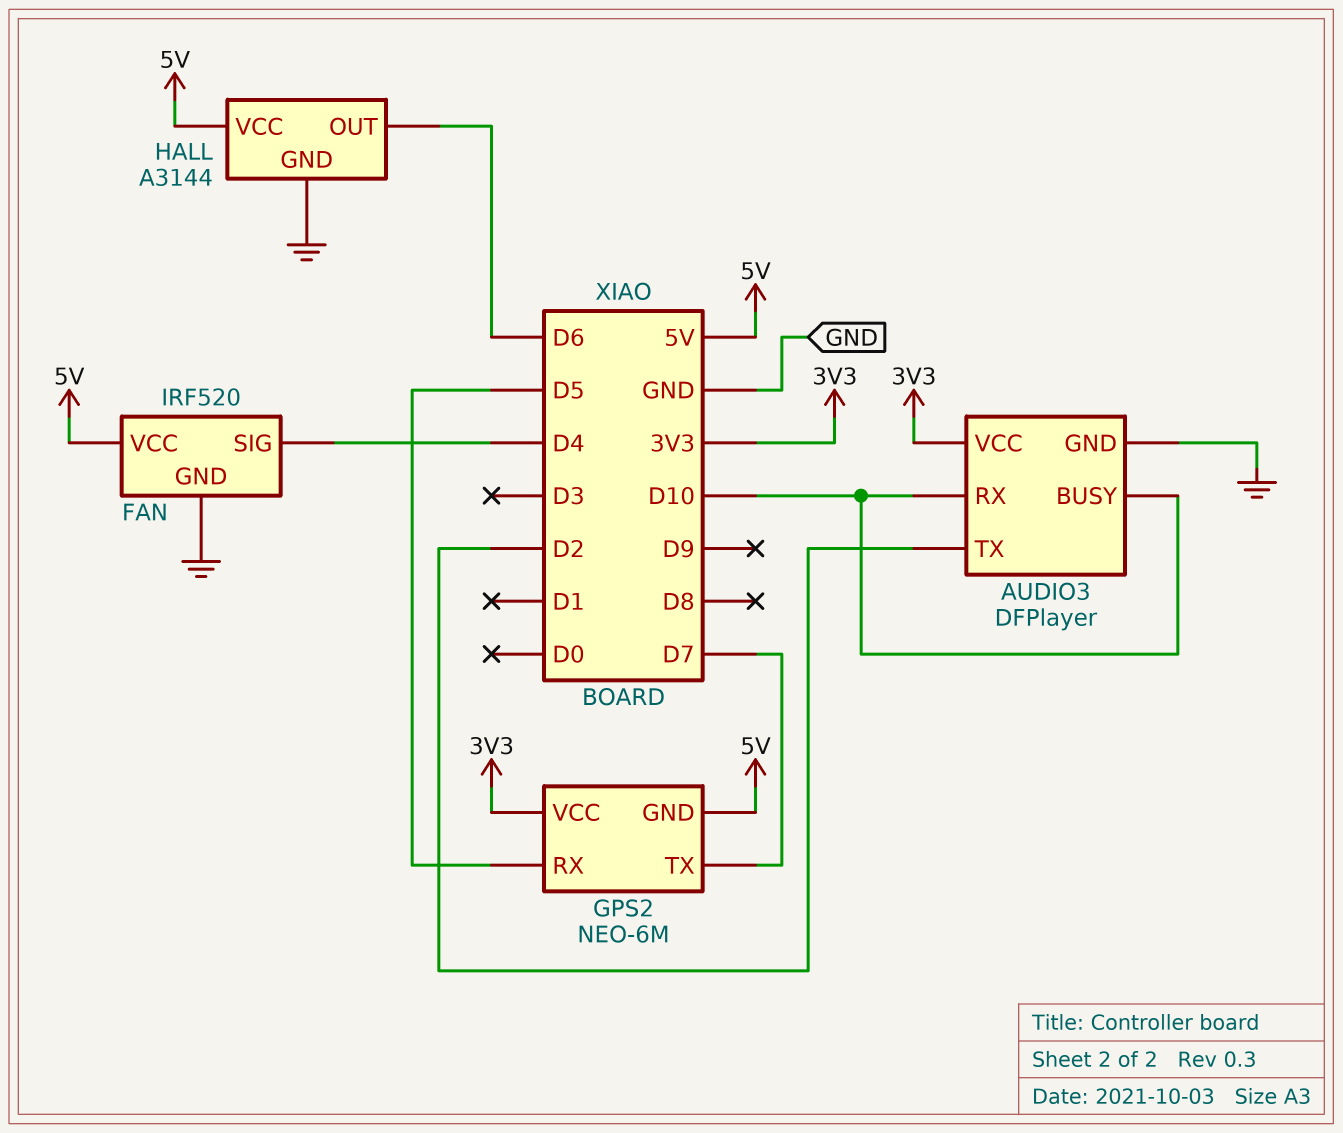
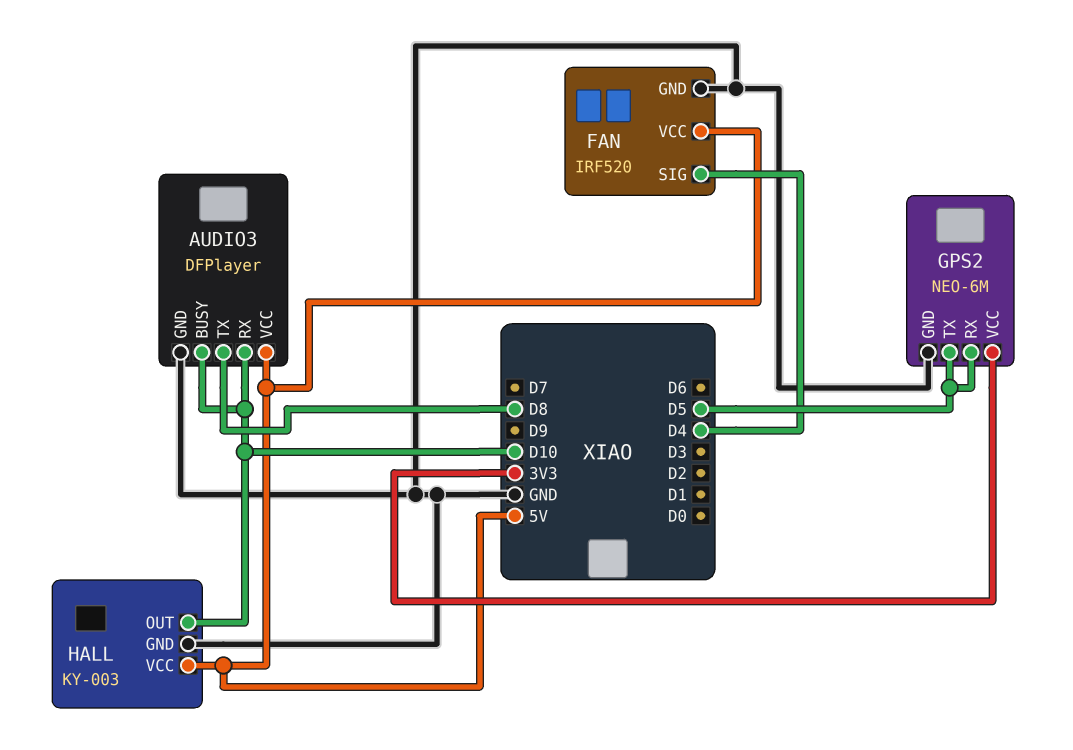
AUDIO3 pin TX: D2 -> D8
AUDIO3 pin VCC: 3V3 -> 5V
GPS2 pin GND: 5V -> GND
GPS2 pin TX: D7 -> D5
HALL: A3144 -> KY-003
HALL pin OUT: D6 -> D10

